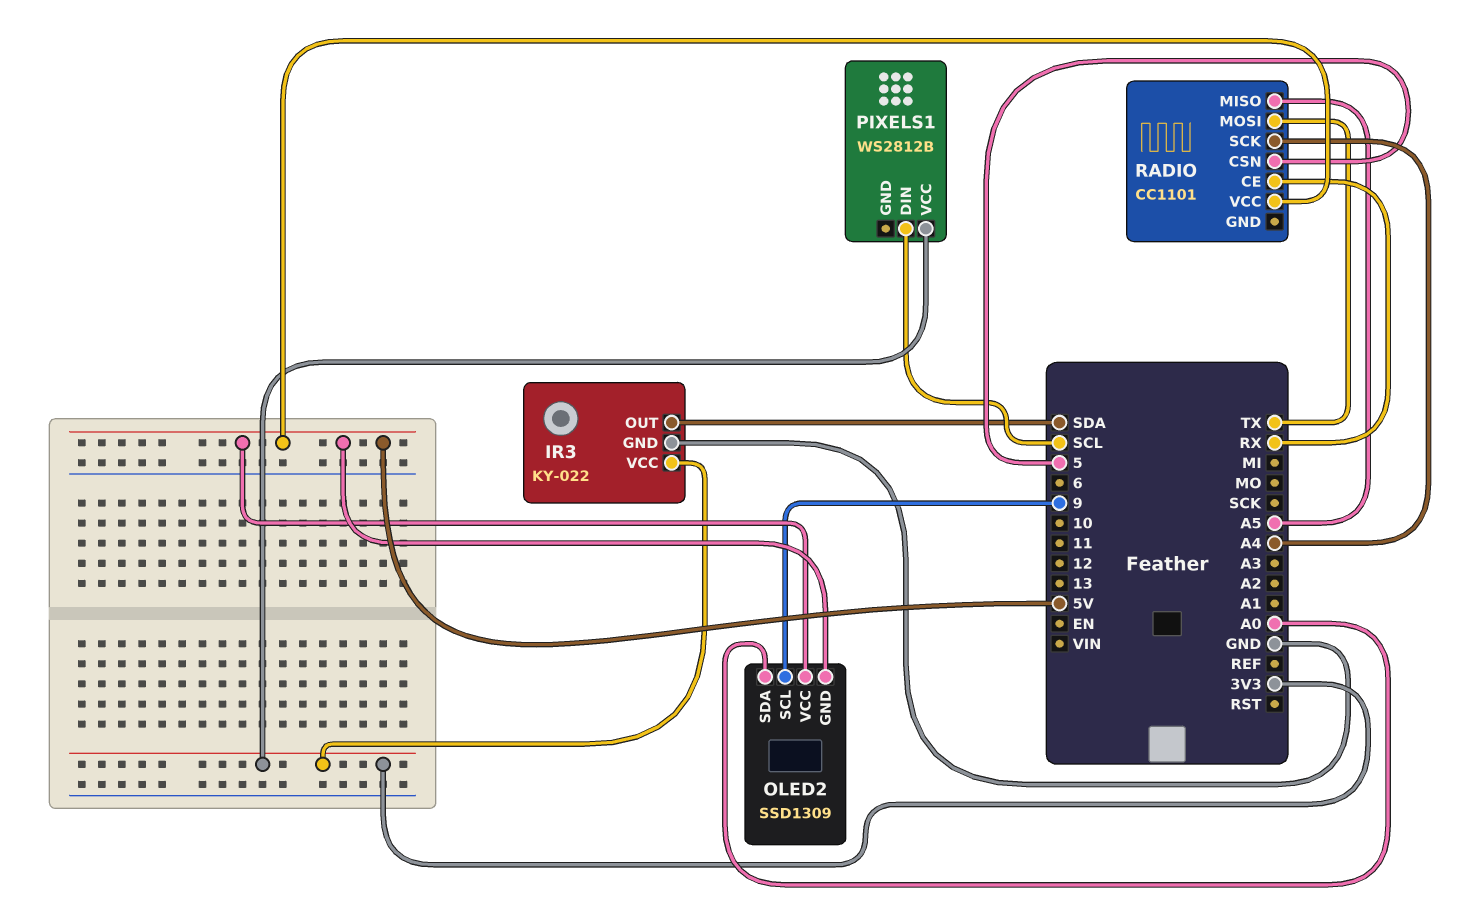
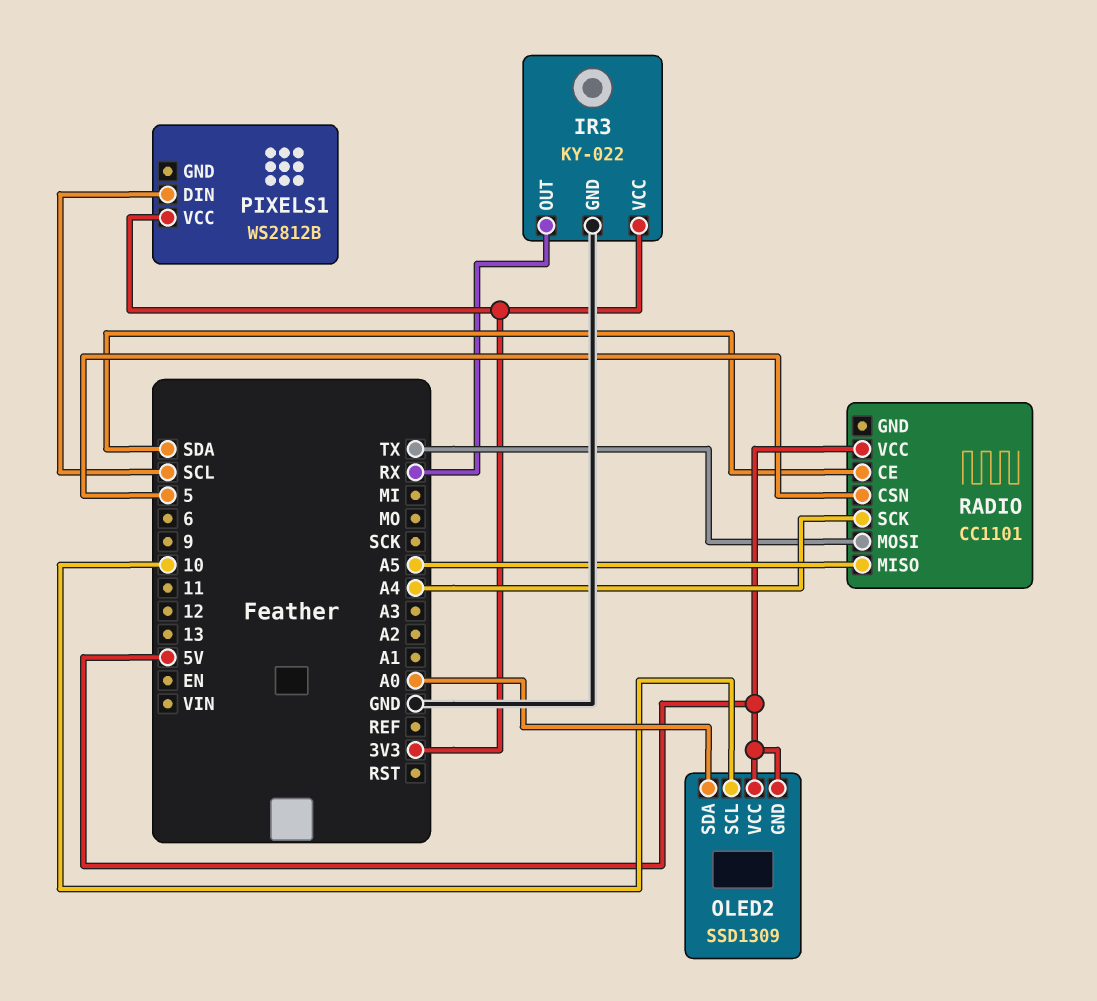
IR3 pin OUT: SDA -> RX
OLED2 pin SCL: 9 -> 10
RADIO pin CE: RX -> SDA

